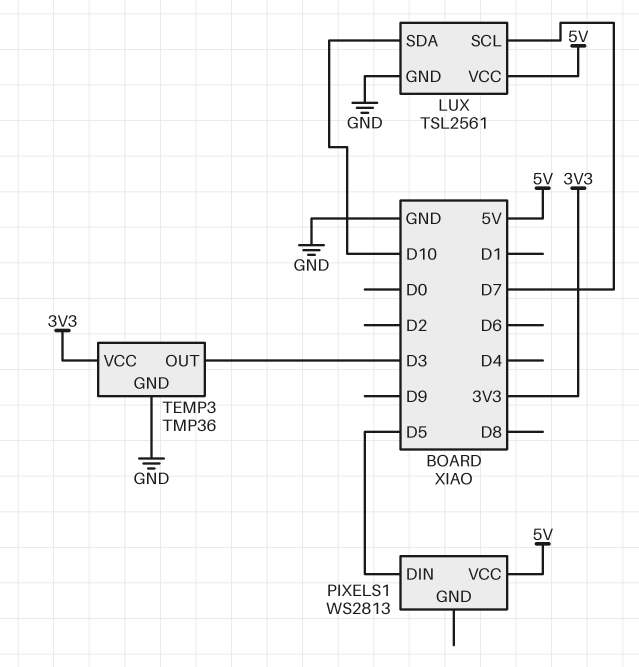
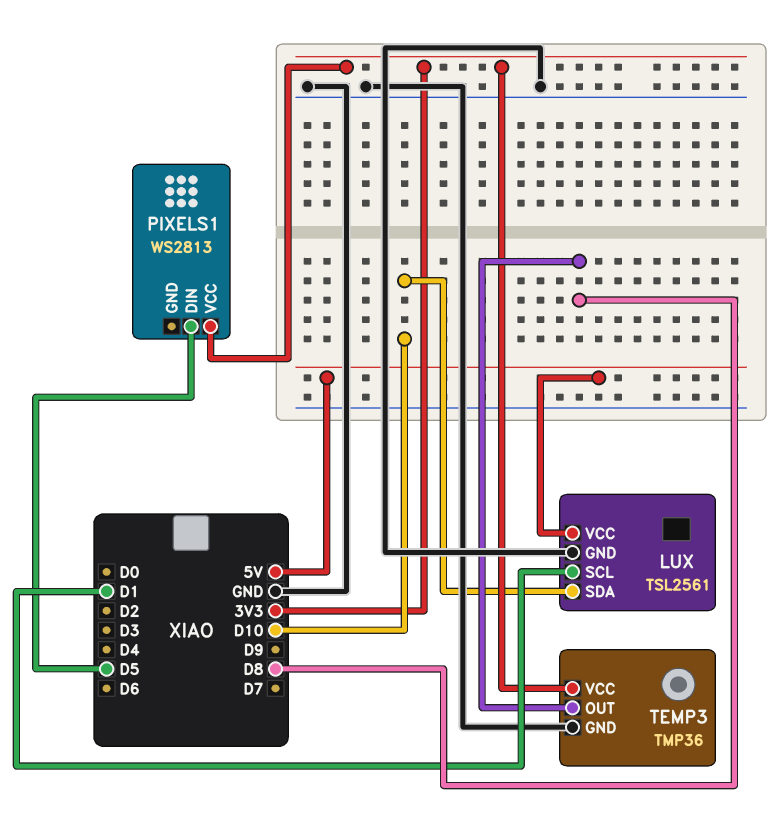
LUX pin SCL: D7 -> D1
PIXELS1 pin VCC: 5V -> 3V3
TEMP3 pin OUT: D3 -> D8

